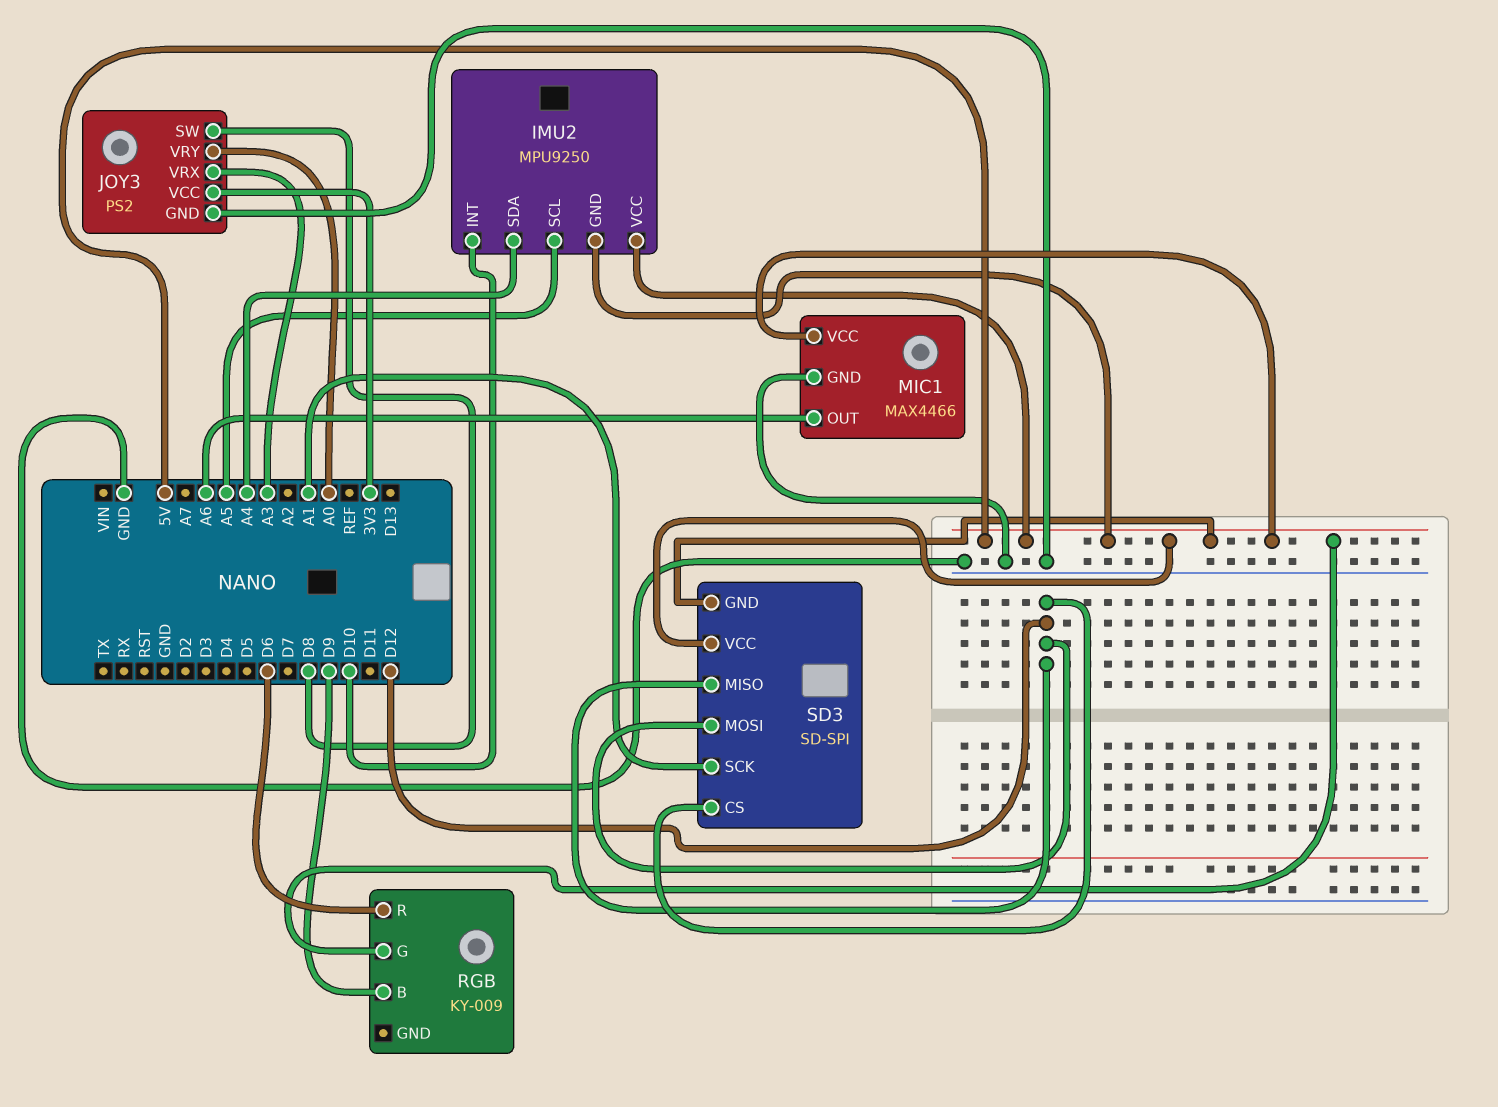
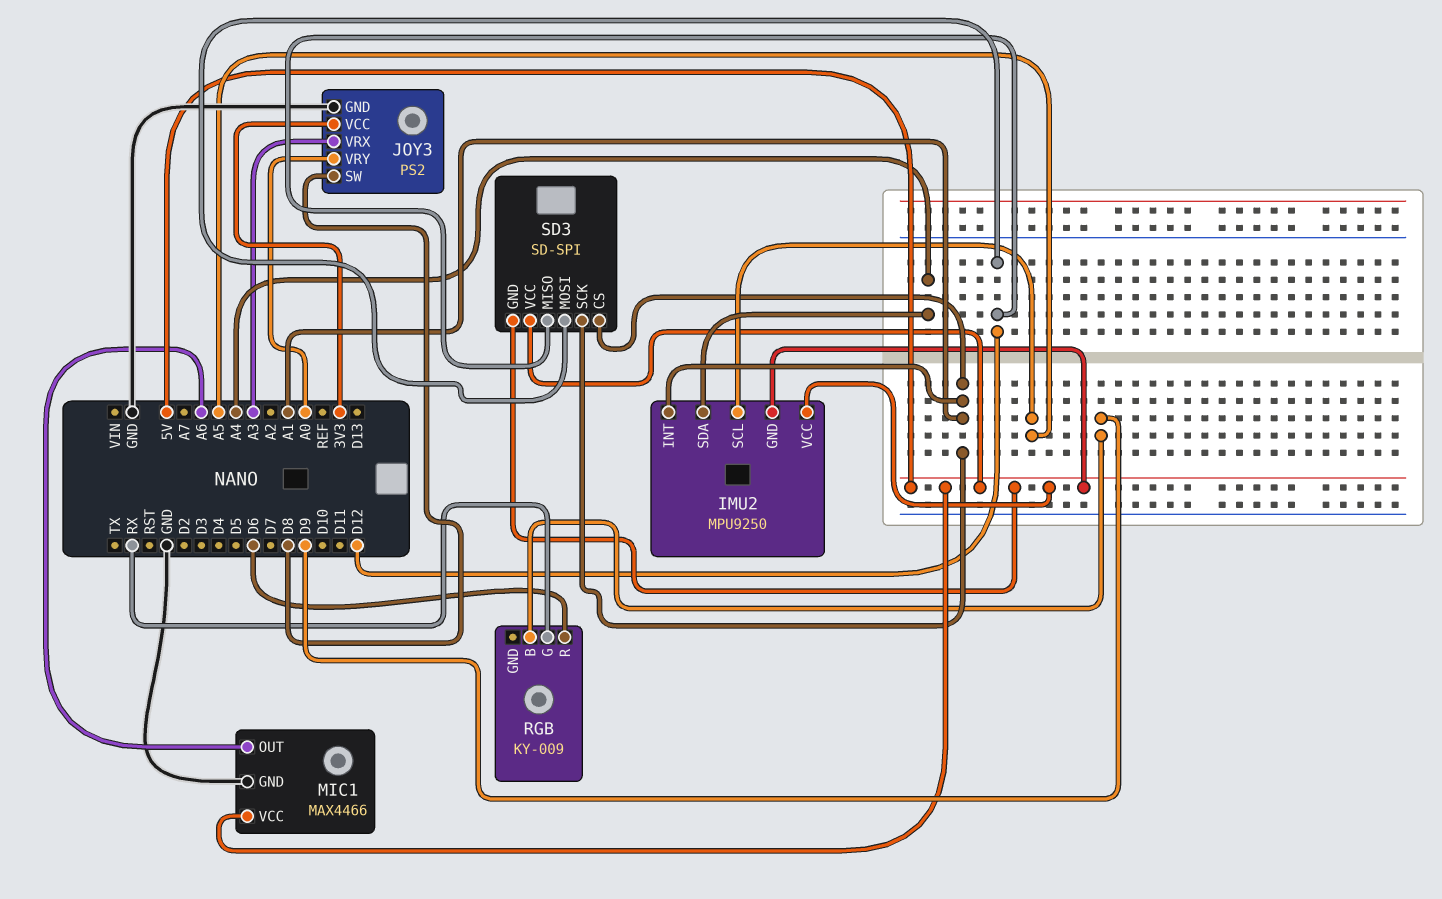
IMU2 pin INT: D10 -> A1
RGB pin G: 5V -> RX
SD3 pin CS: D12 -> A1

